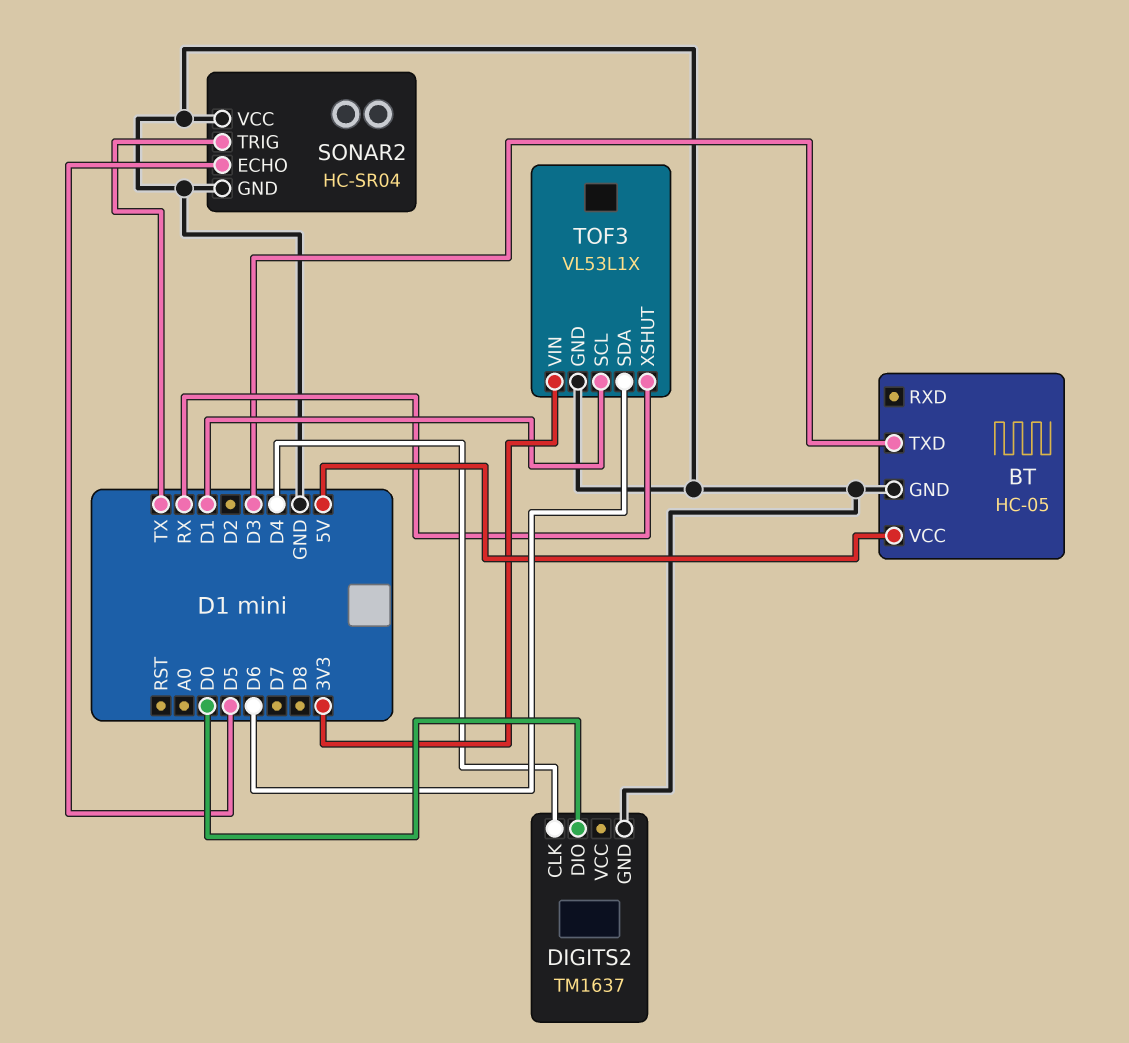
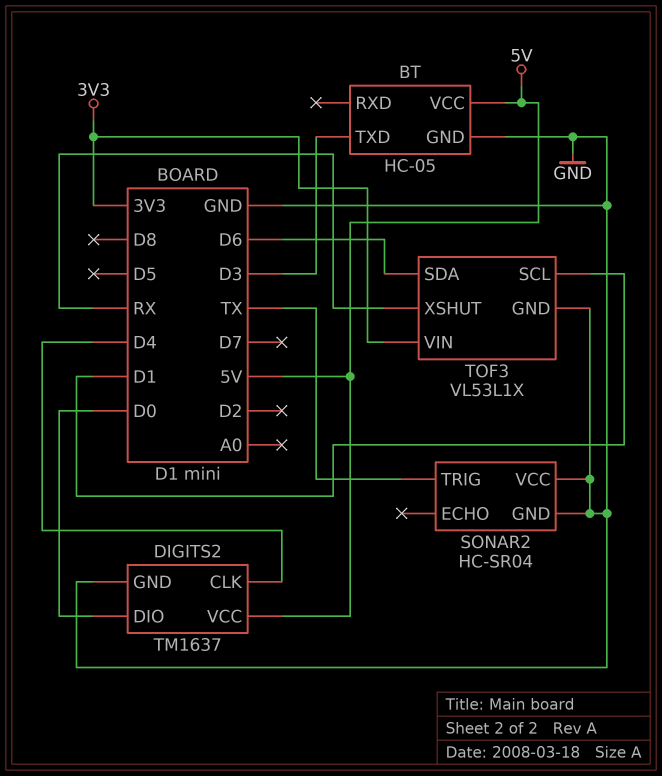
DIGITS2 pin VCC: none -> 5V
SONAR2 pin ECHO: D5 -> none

